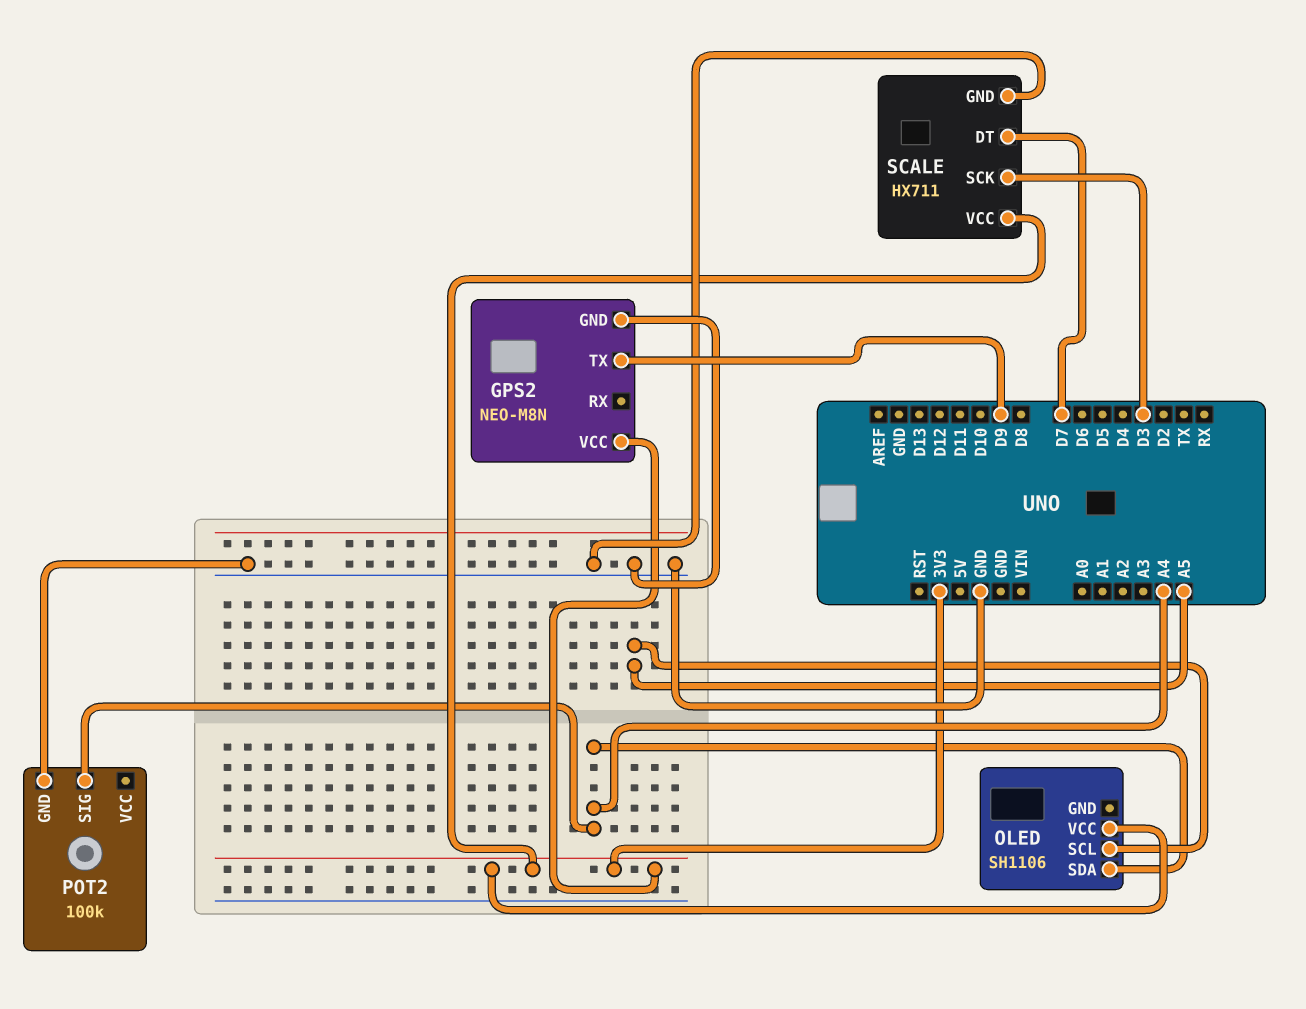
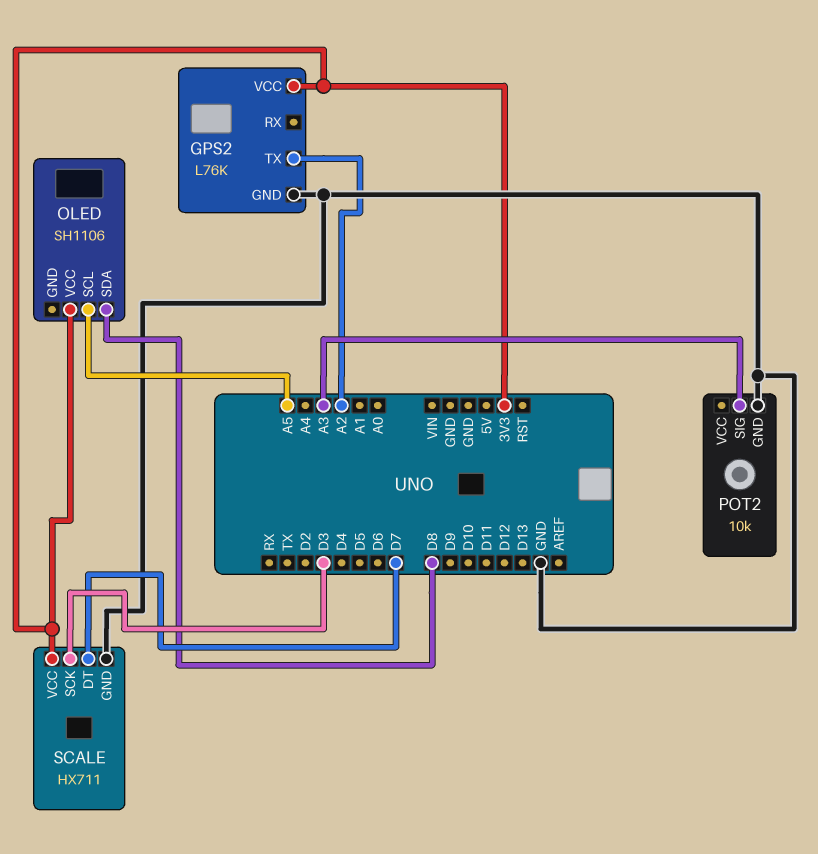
GPS2: NEO-M8N -> L76K
GPS2 pin TX: D9 -> A2
OLED pin SDA: A4 -> D8
POT2: 100k -> 10k
POT2 pin SIG: A4 -> A3

